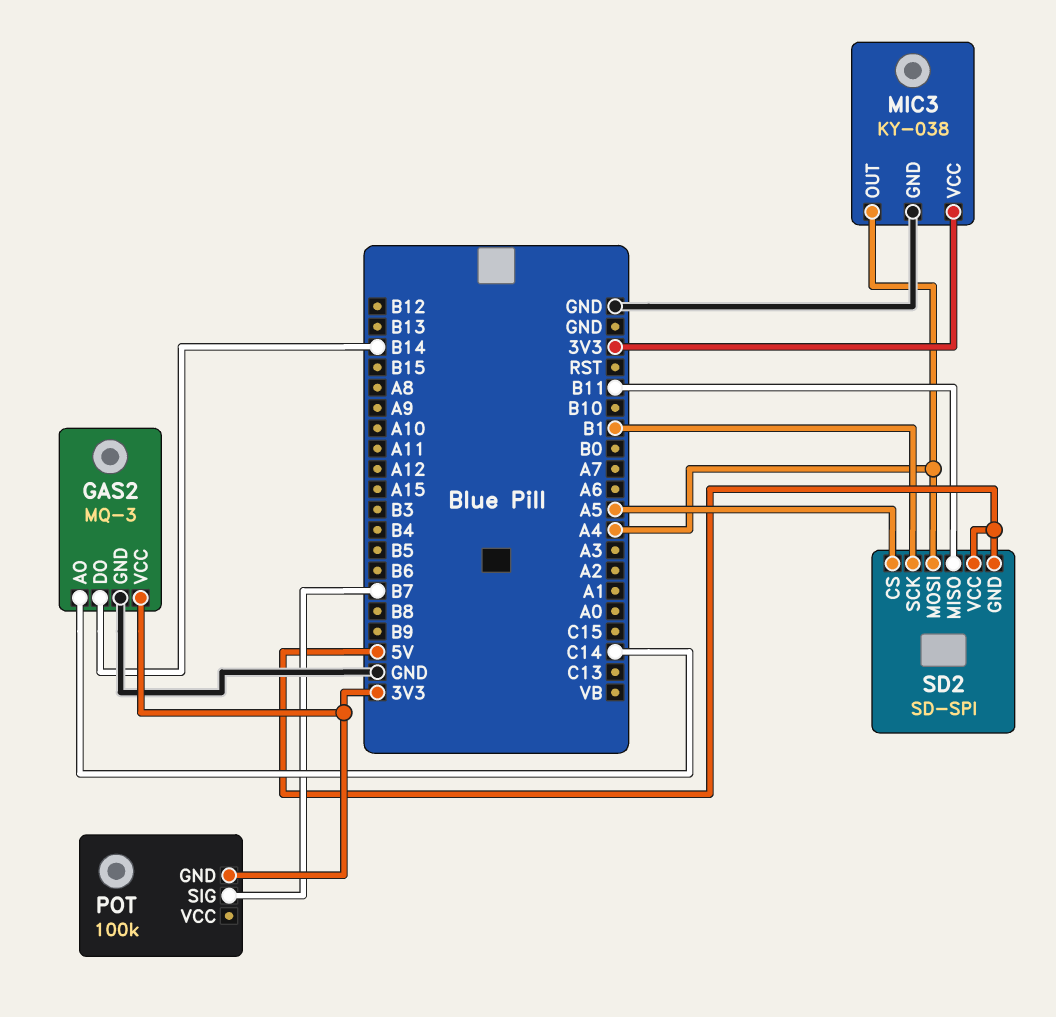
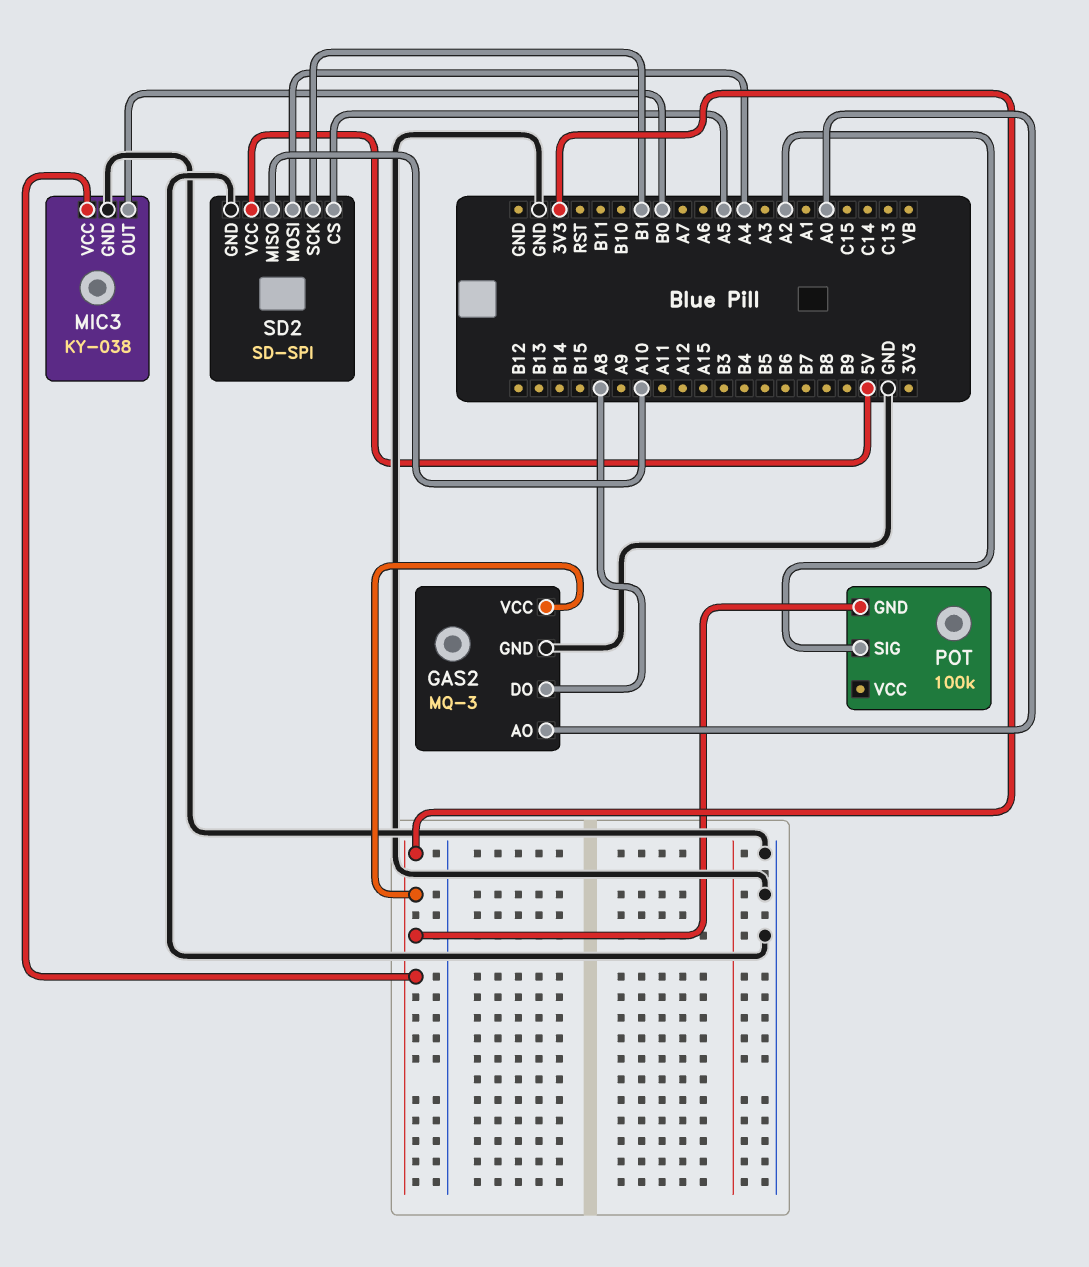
GAS2 pin AO: C14 -> A0
GAS2 pin DO: B14 -> A8
MIC3 pin OUT: A4 -> B0
POT pin SIG: B7 -> A2
SD2 pin GND: 5V -> GND
SD2 pin MISO: B11 -> A10

